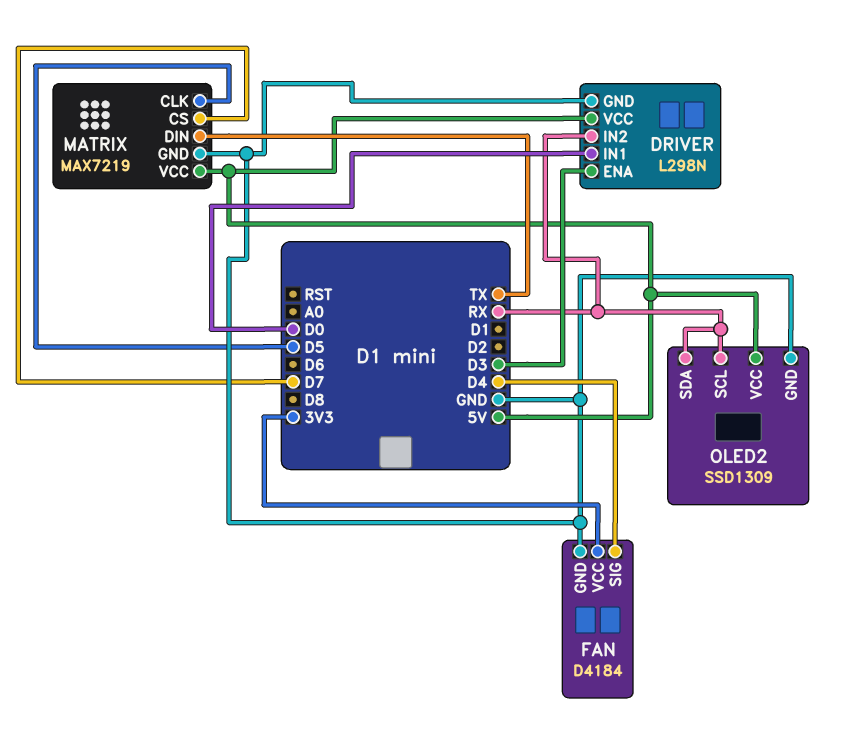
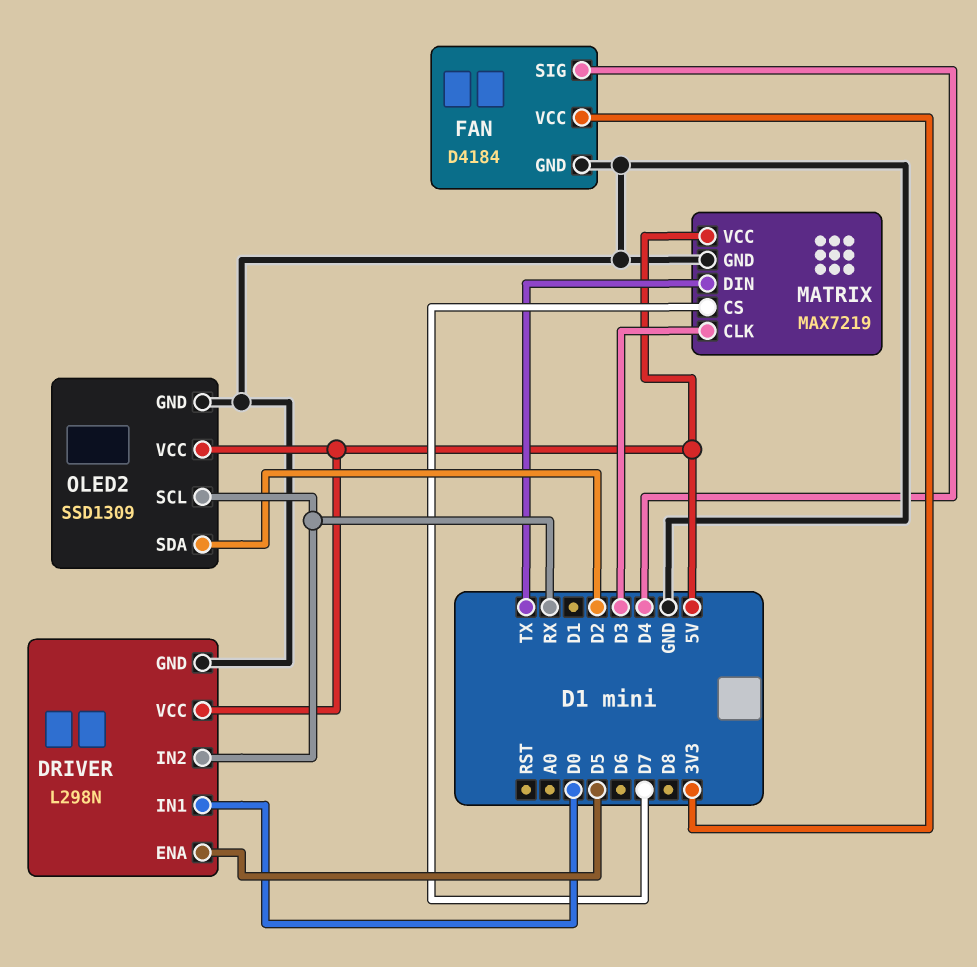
DRIVER pin ENA: D3 -> D5
MATRIX pin CLK: D5 -> D3
OLED2 pin SDA: RX -> D2

